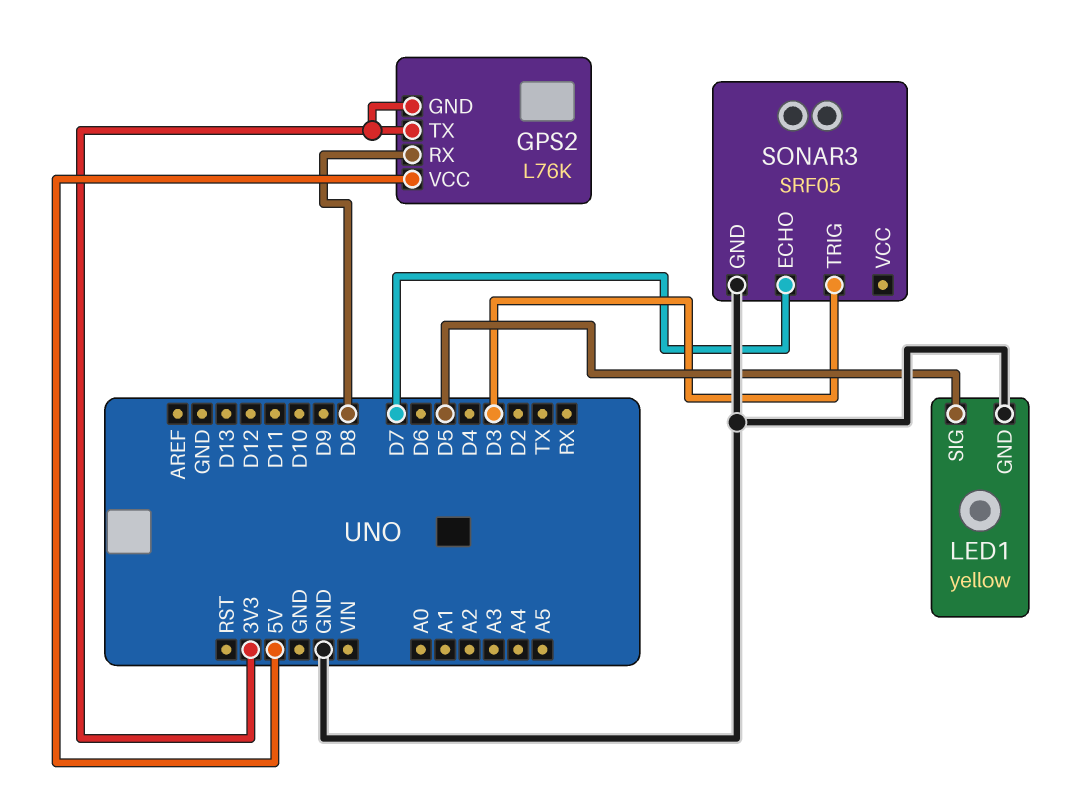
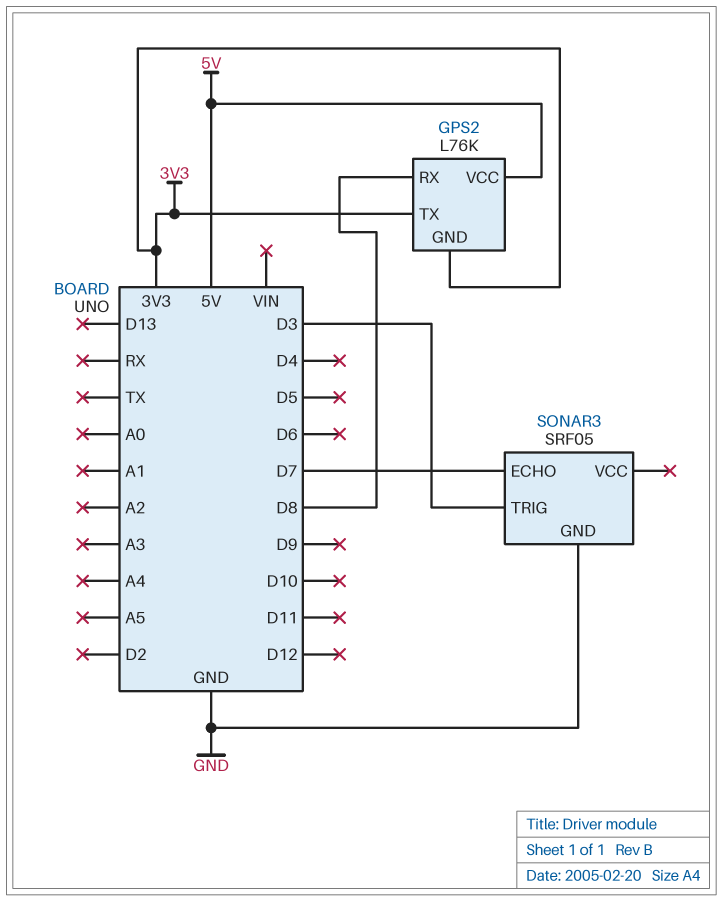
LED1: yellow -> none
LED1 pin GND: GND -> none
LED1 pin SIG: D5 -> none

